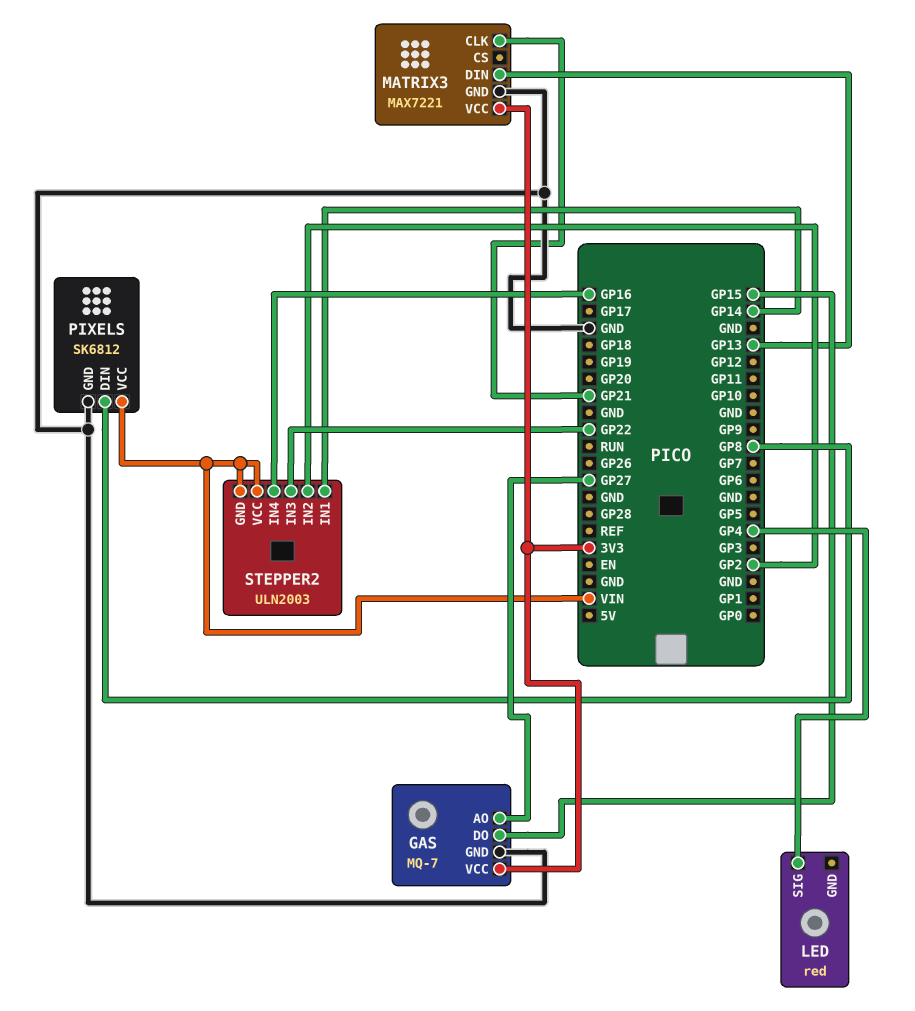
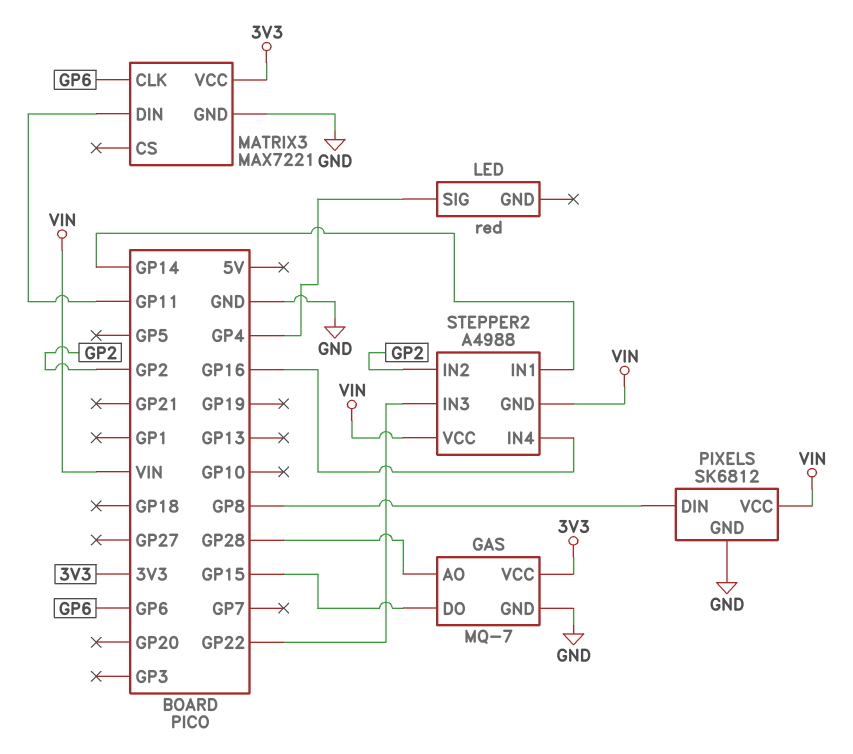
GAS pin AO: GP27 -> GP28
MATRIX3 pin CLK: GP21 -> GP6
MATRIX3 pin DIN: GP13 -> GP11
STEPPER2: ULN2003 -> A4988

